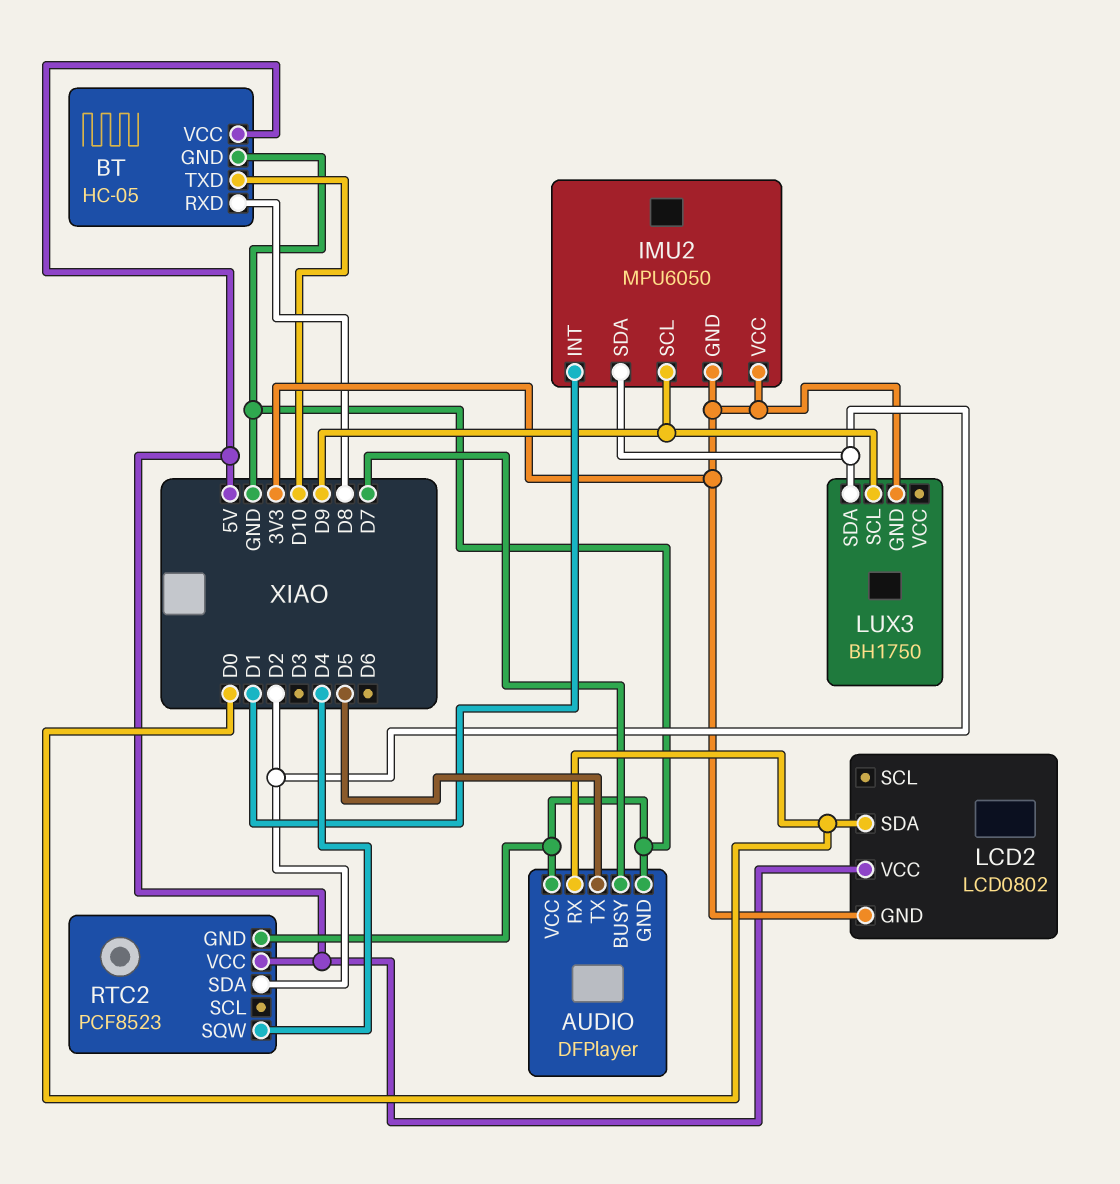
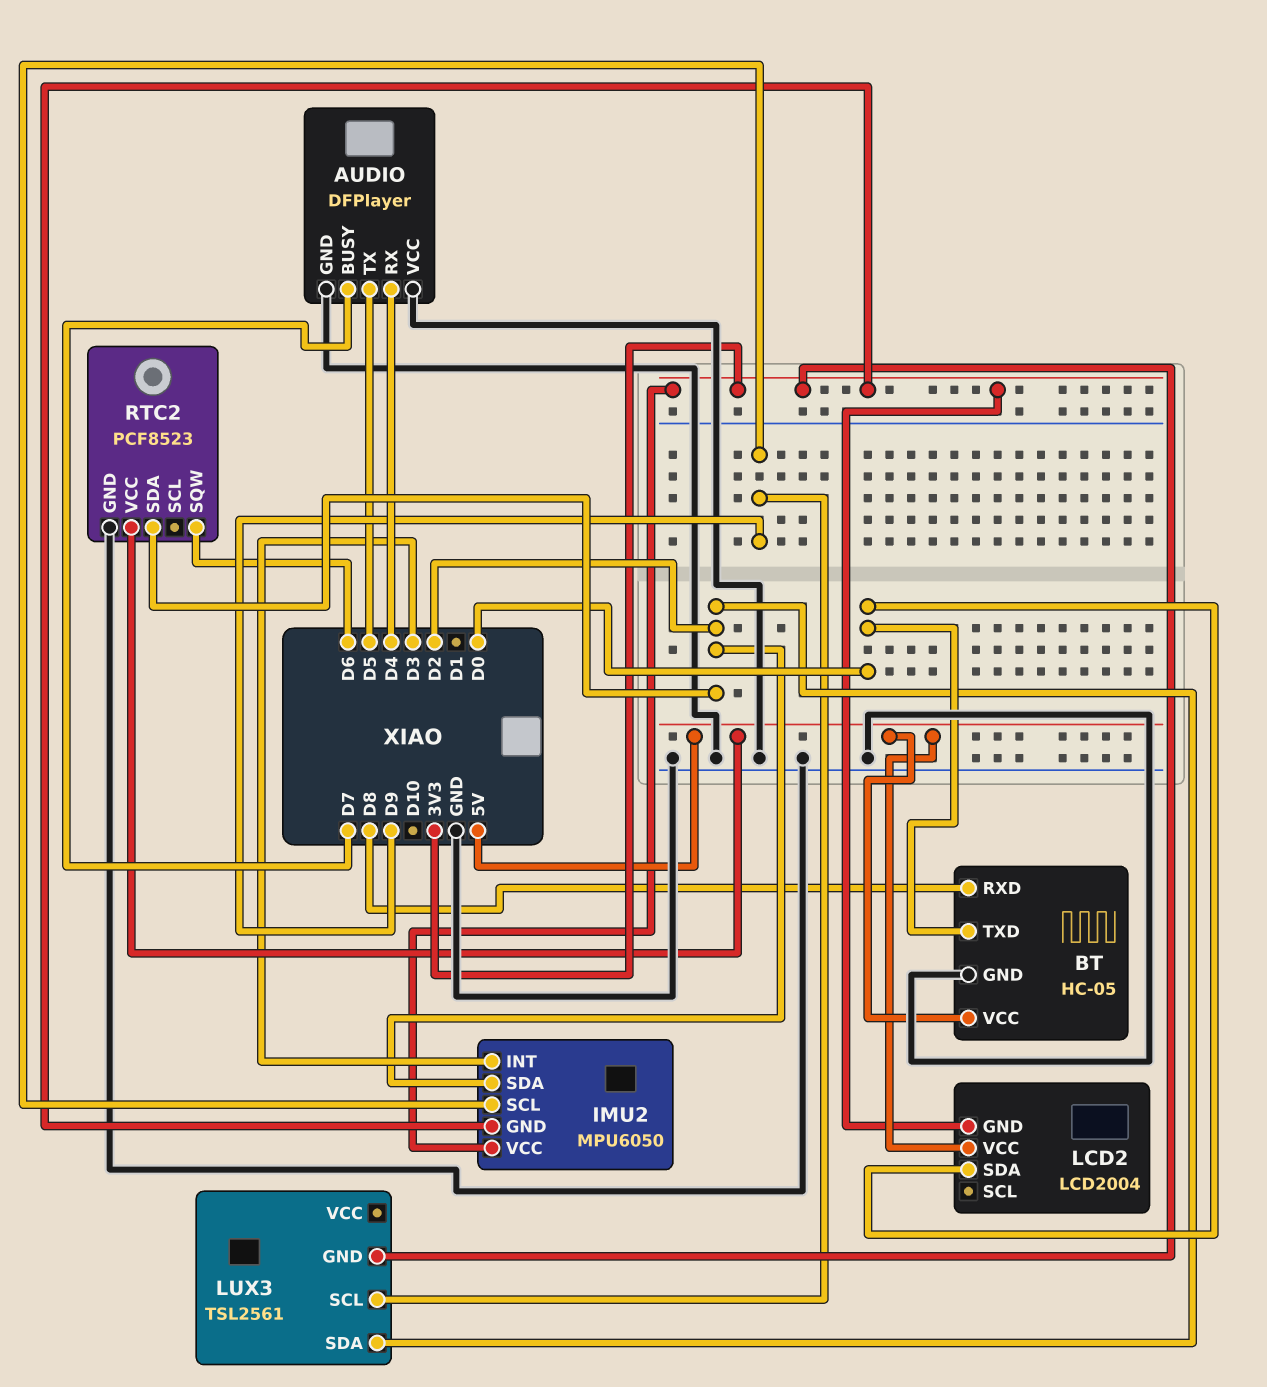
AUDIO pin RX: D0 -> D4
BT pin TXD: D10 -> D0
IMU2 pin INT: D1 -> D3
LCD2: LCD0802 -> LCD2004
LUX3: BH1750 -> TSL2561
RTC2 pin SQW: D4 -> D6

